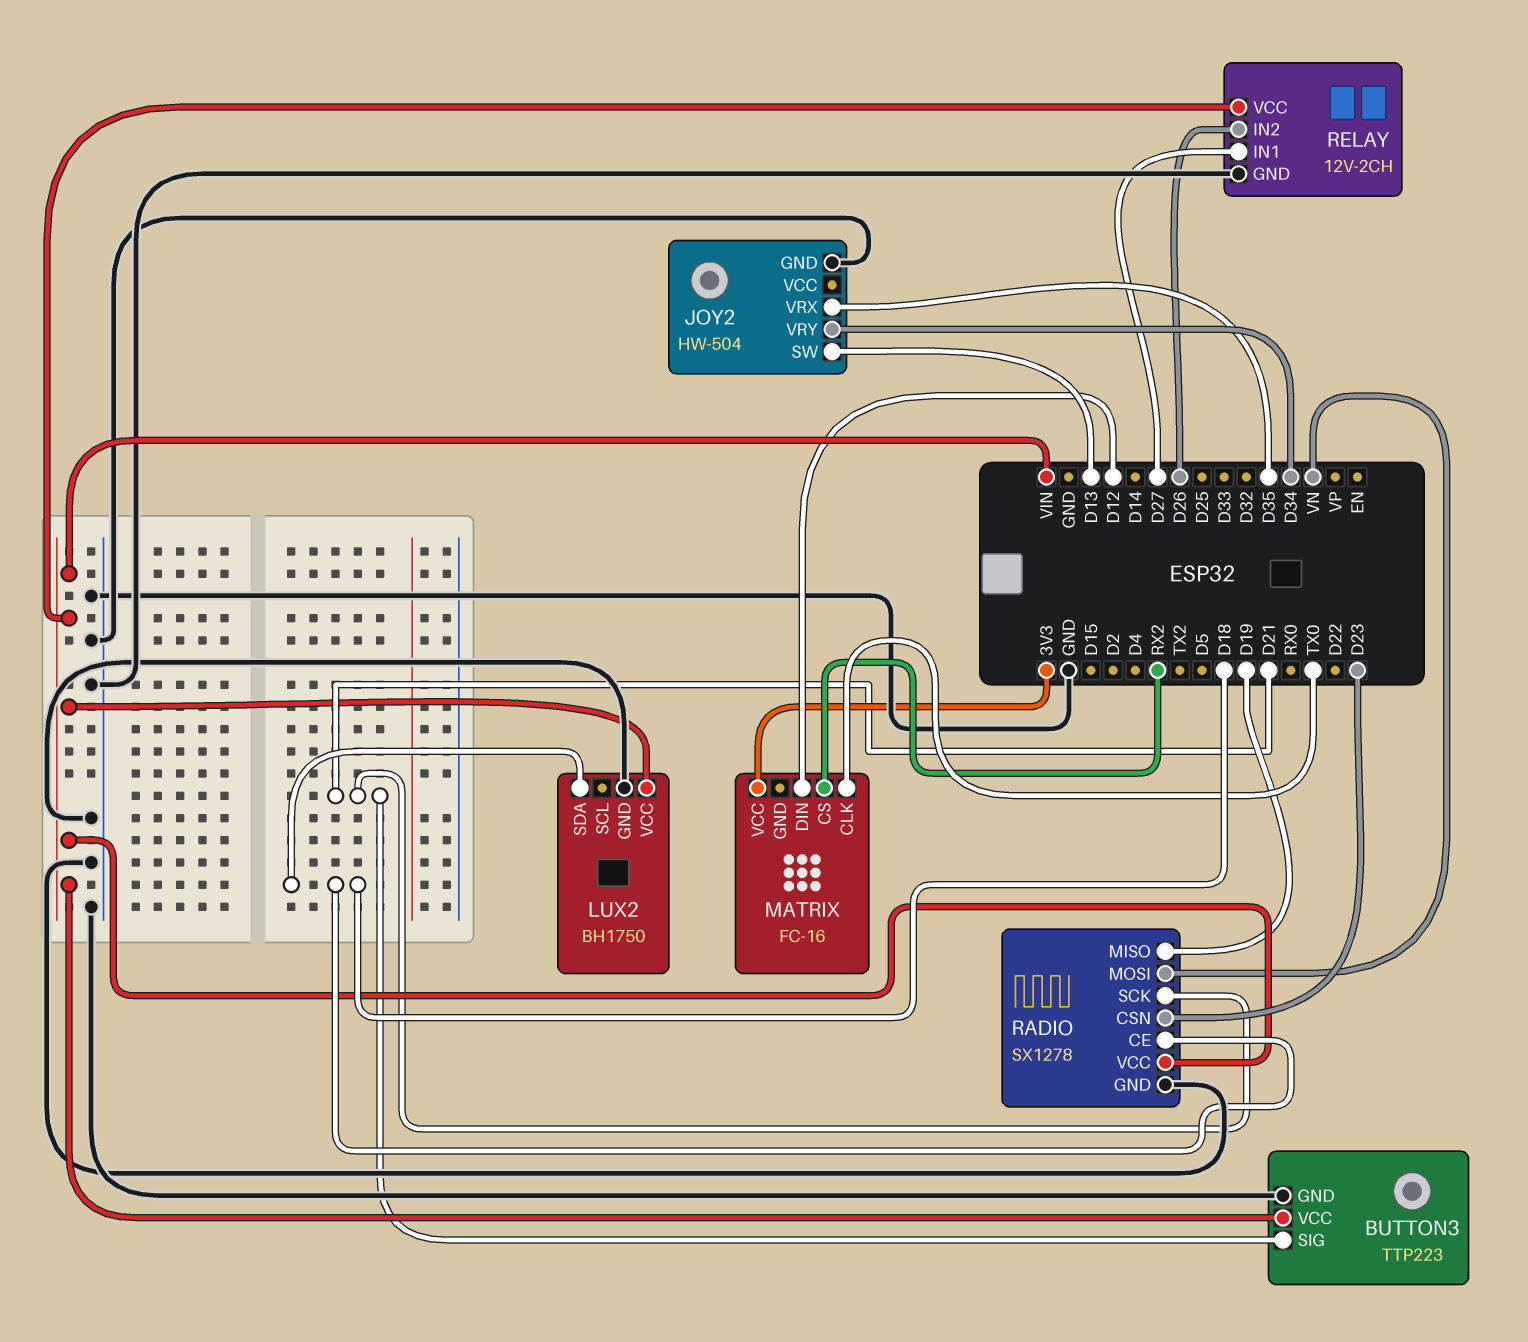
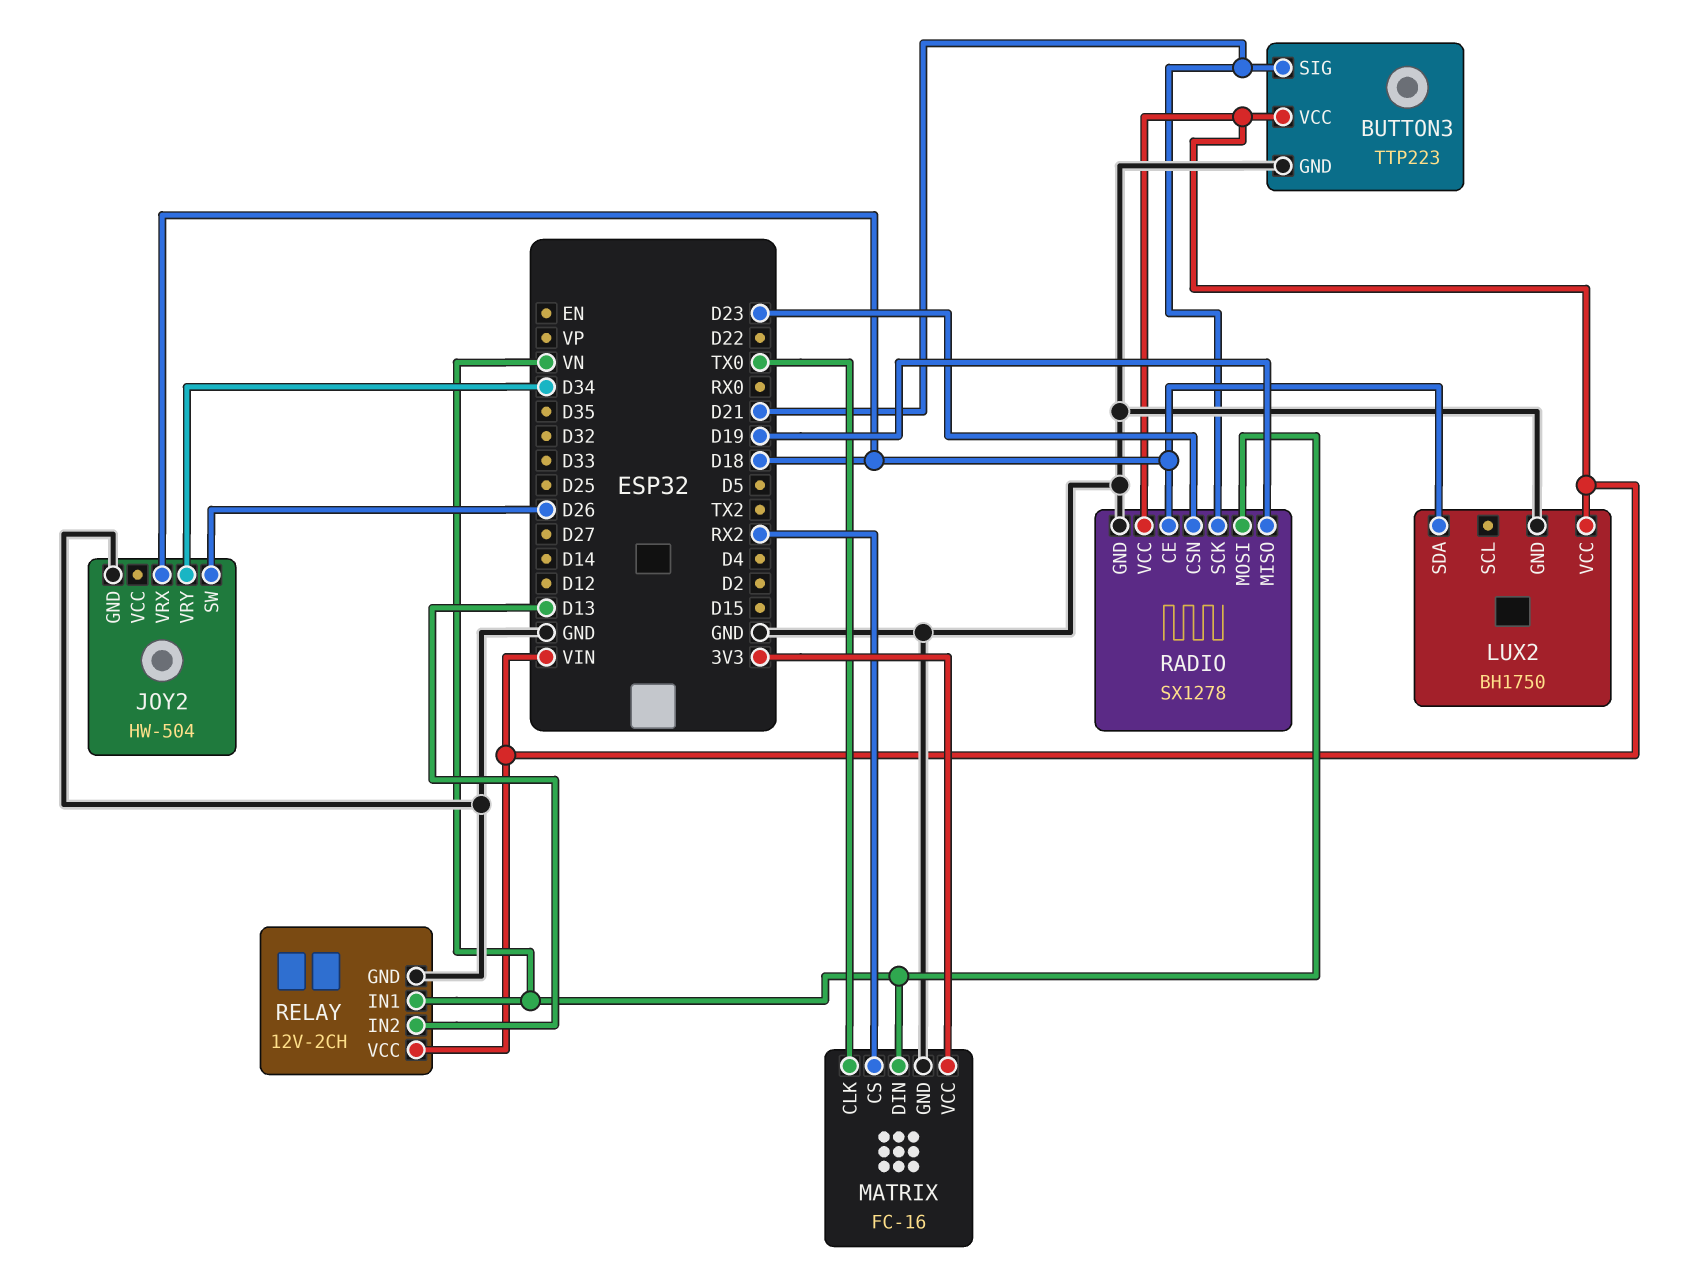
JOY2 pin SW: D13 -> D26
JOY2 pin VRX: D35 -> D18
MATRIX pin DIN: D12 -> VN
MATRIX pin GND: none -> GND
RELAY pin IN1: D27 -> VN
RELAY pin IN2: D26 -> D13

